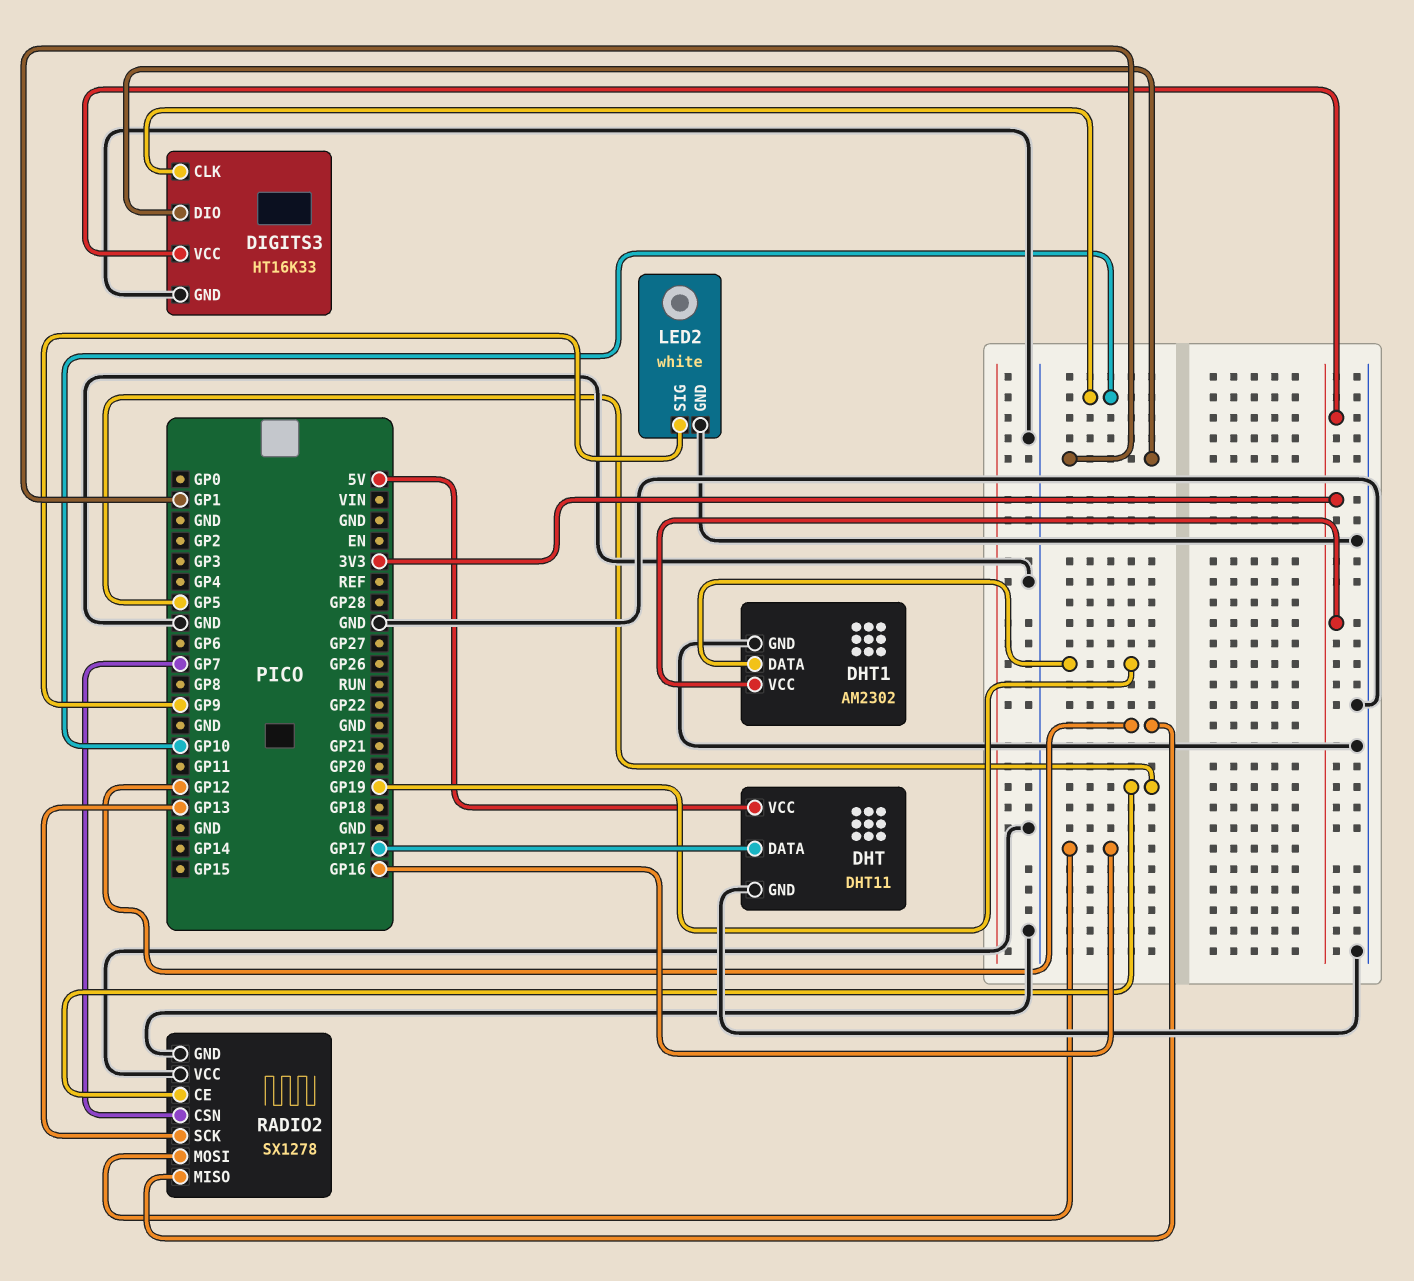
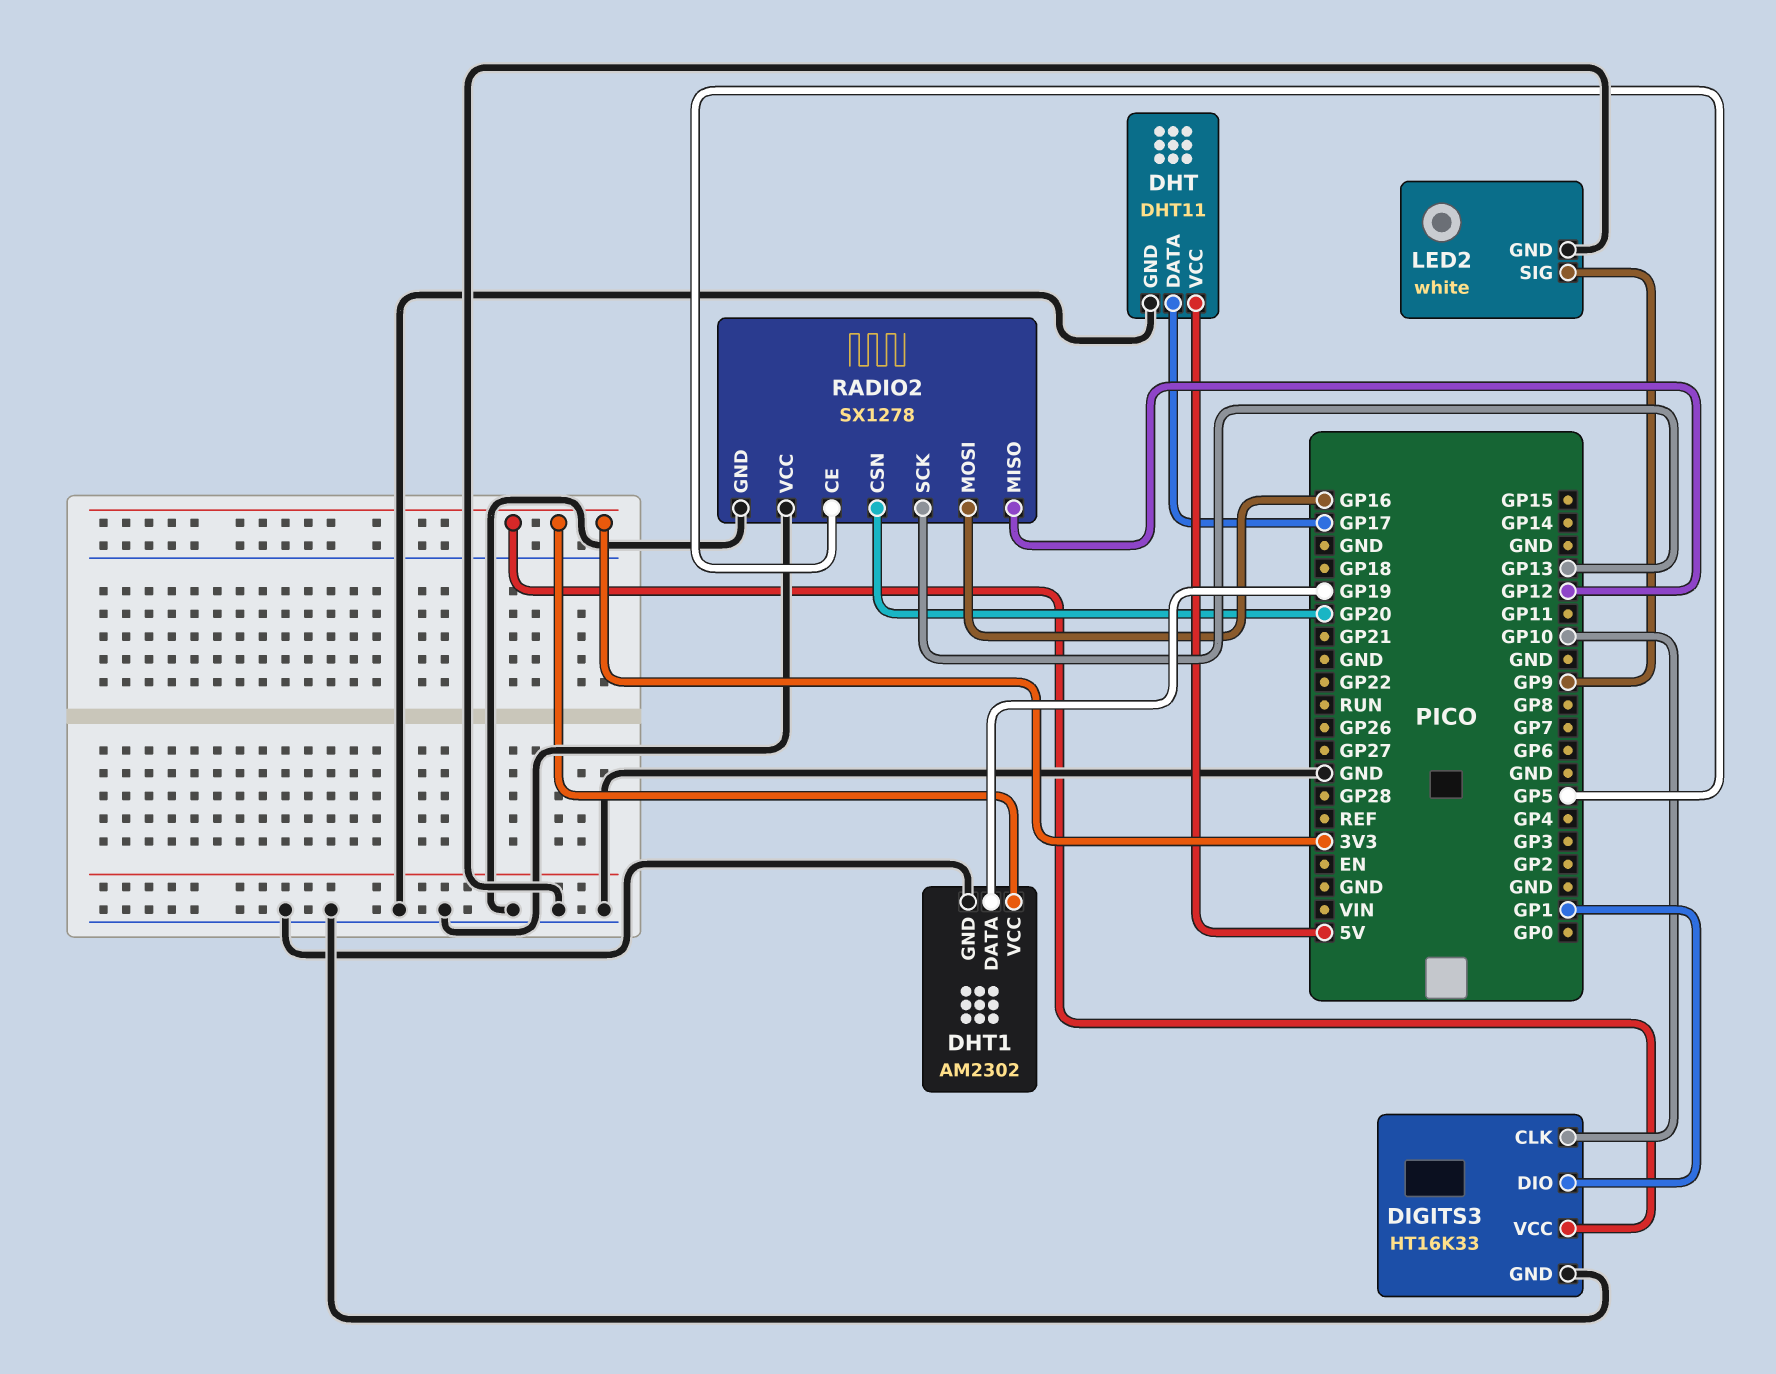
RADIO2 pin CSN: GP7 -> GP20

